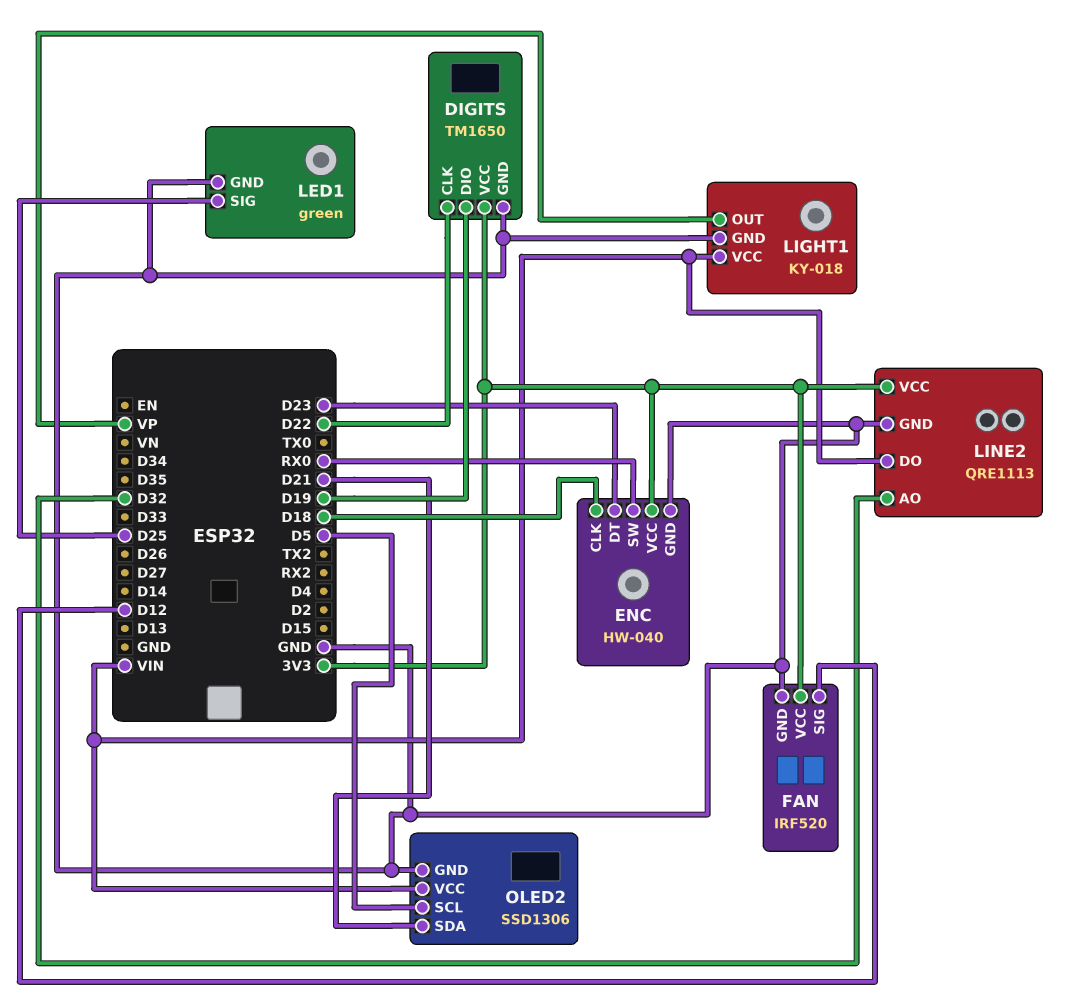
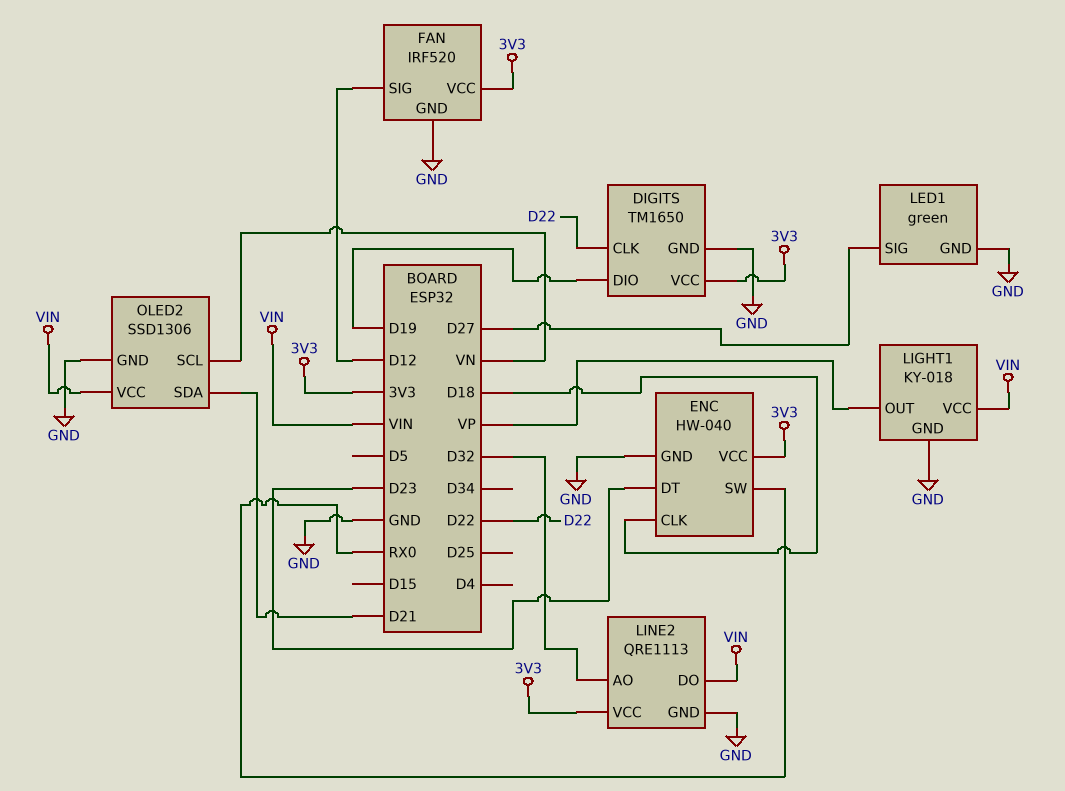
LED1 pin SIG: D25 -> D27
OLED2 pin SCL: D5 -> VN

